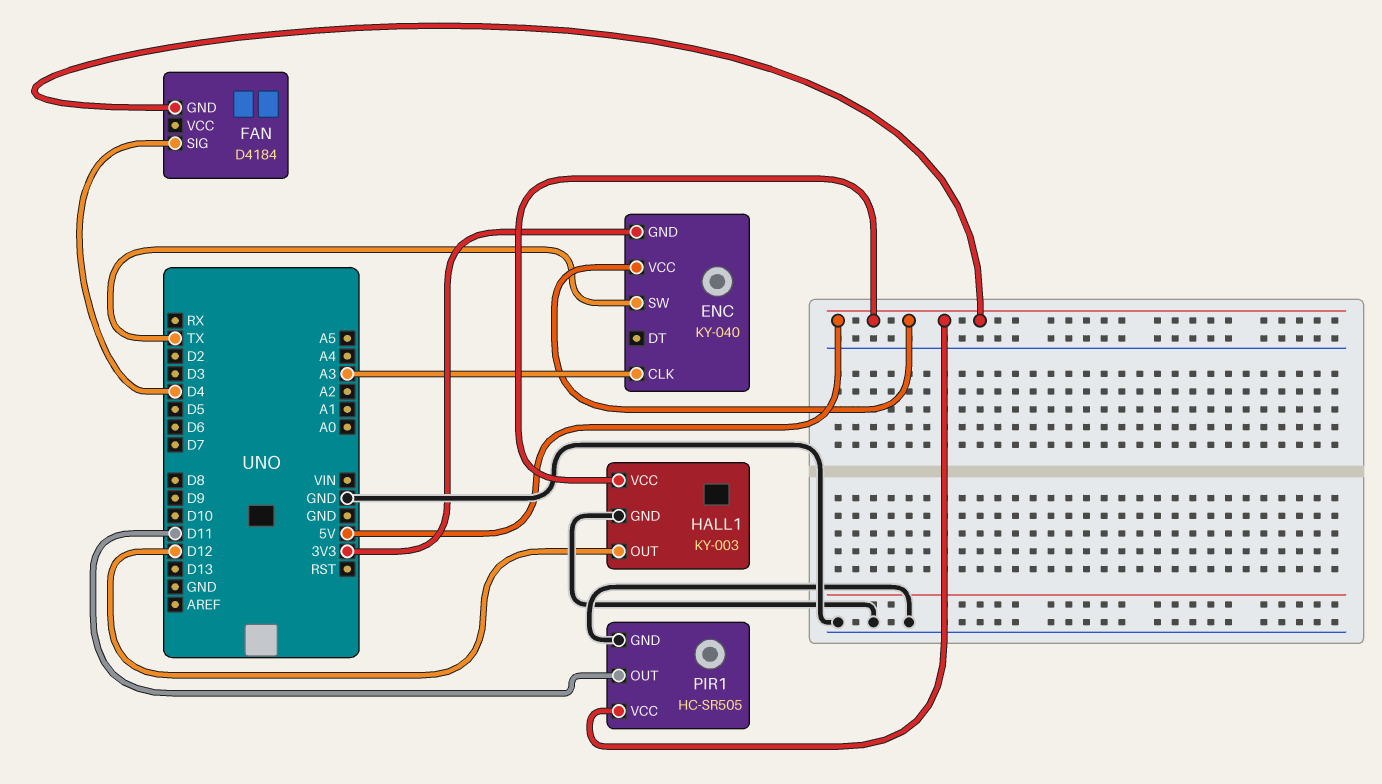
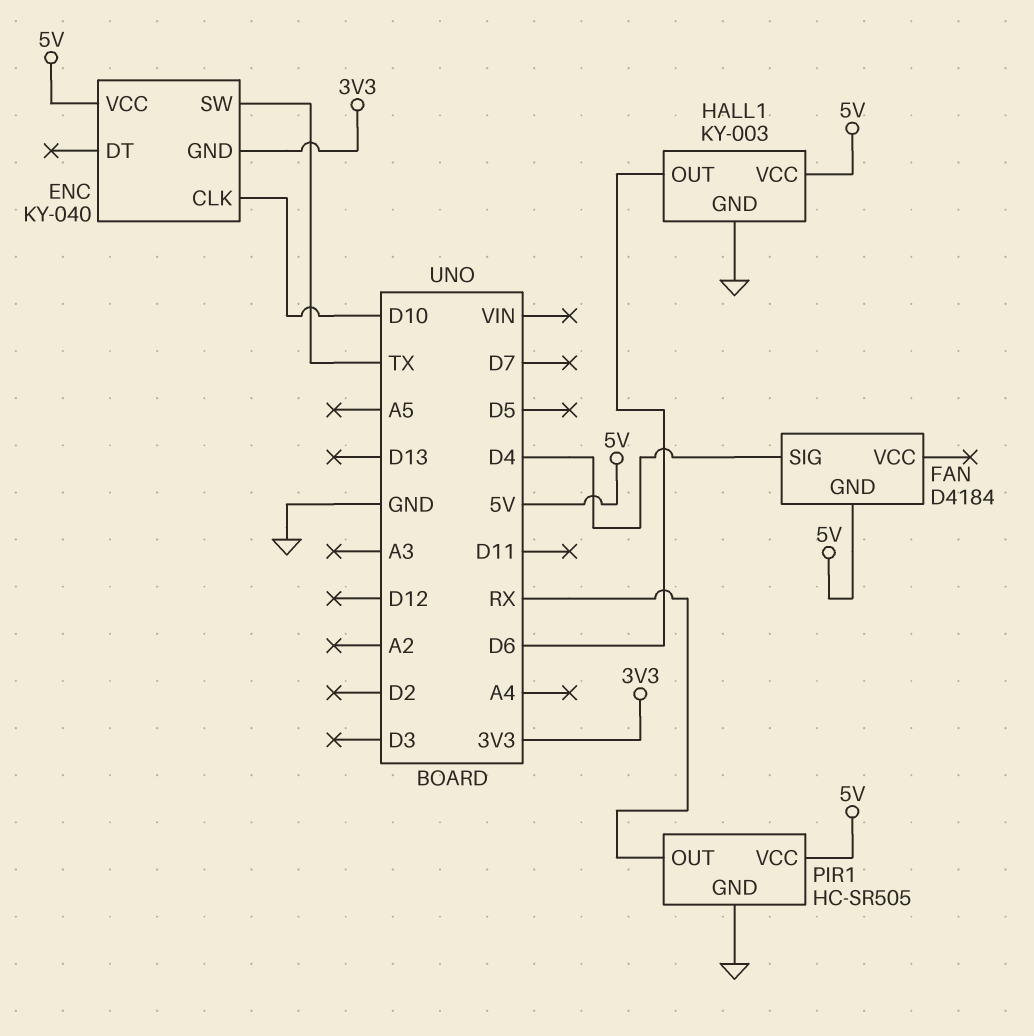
ENC pin CLK: A3 -> D10
HALL1 pin OUT: D12 -> D6
PIR1 pin OUT: D11 -> RX

